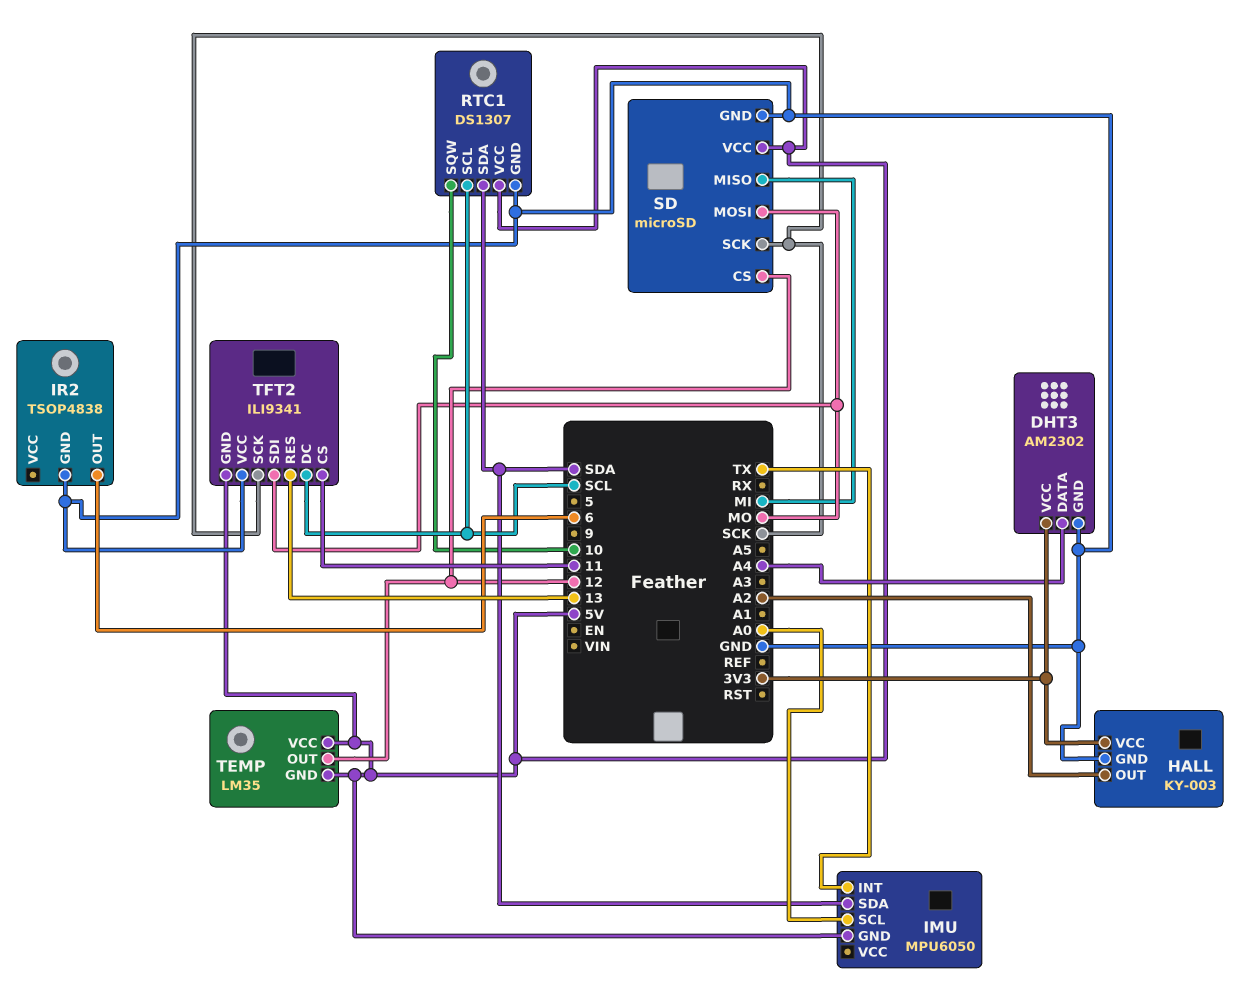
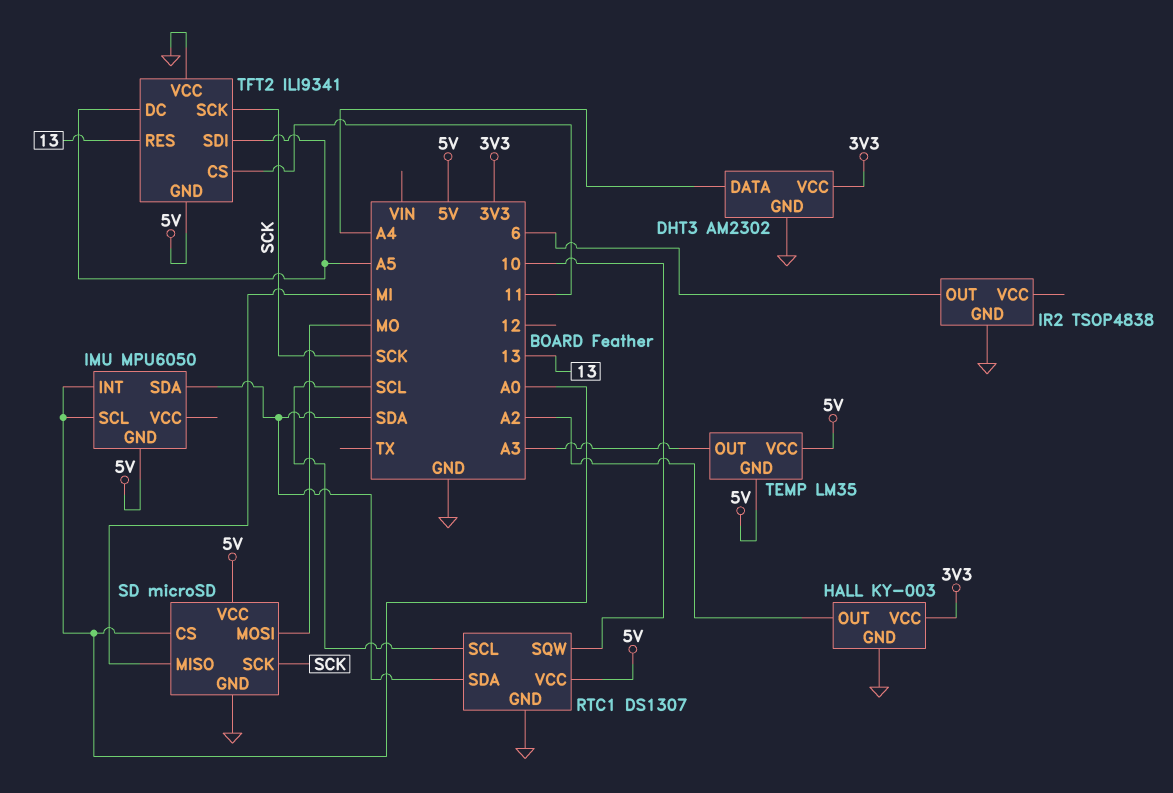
IMU pin INT: TX -> A0
SD pin CS: 12 -> A0
TEMP pin OUT: 12 -> A3
TFT2 pin DC: SCL -> A5
TFT2 pin SDI: MO -> A5

